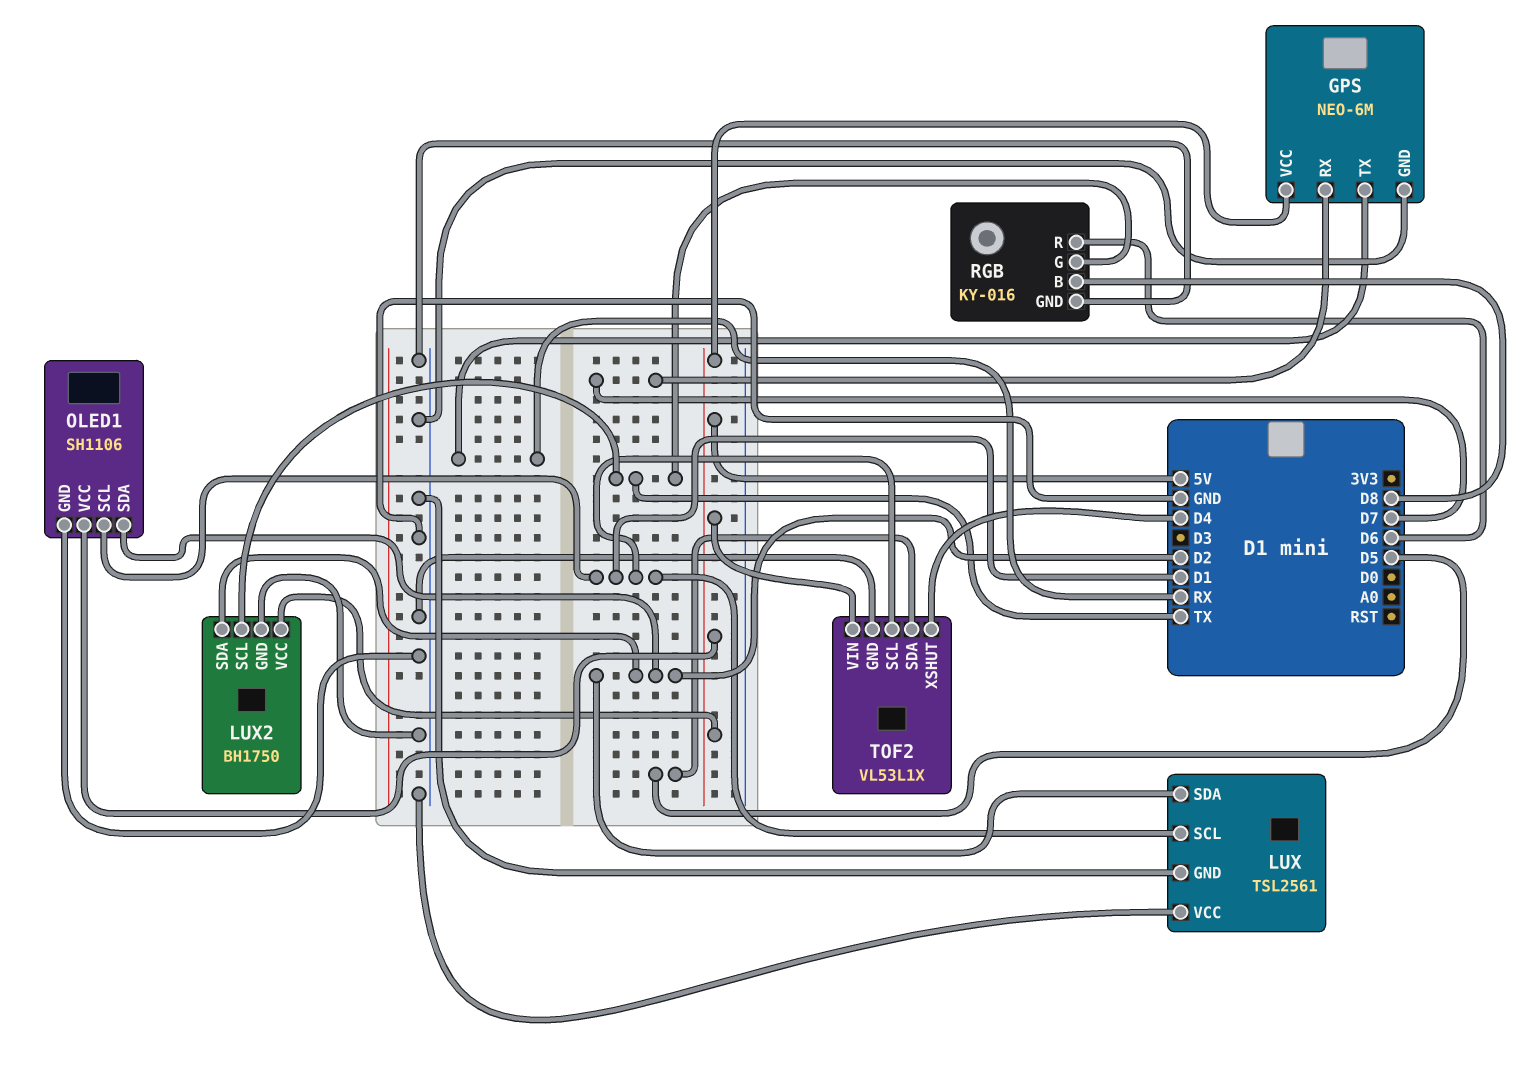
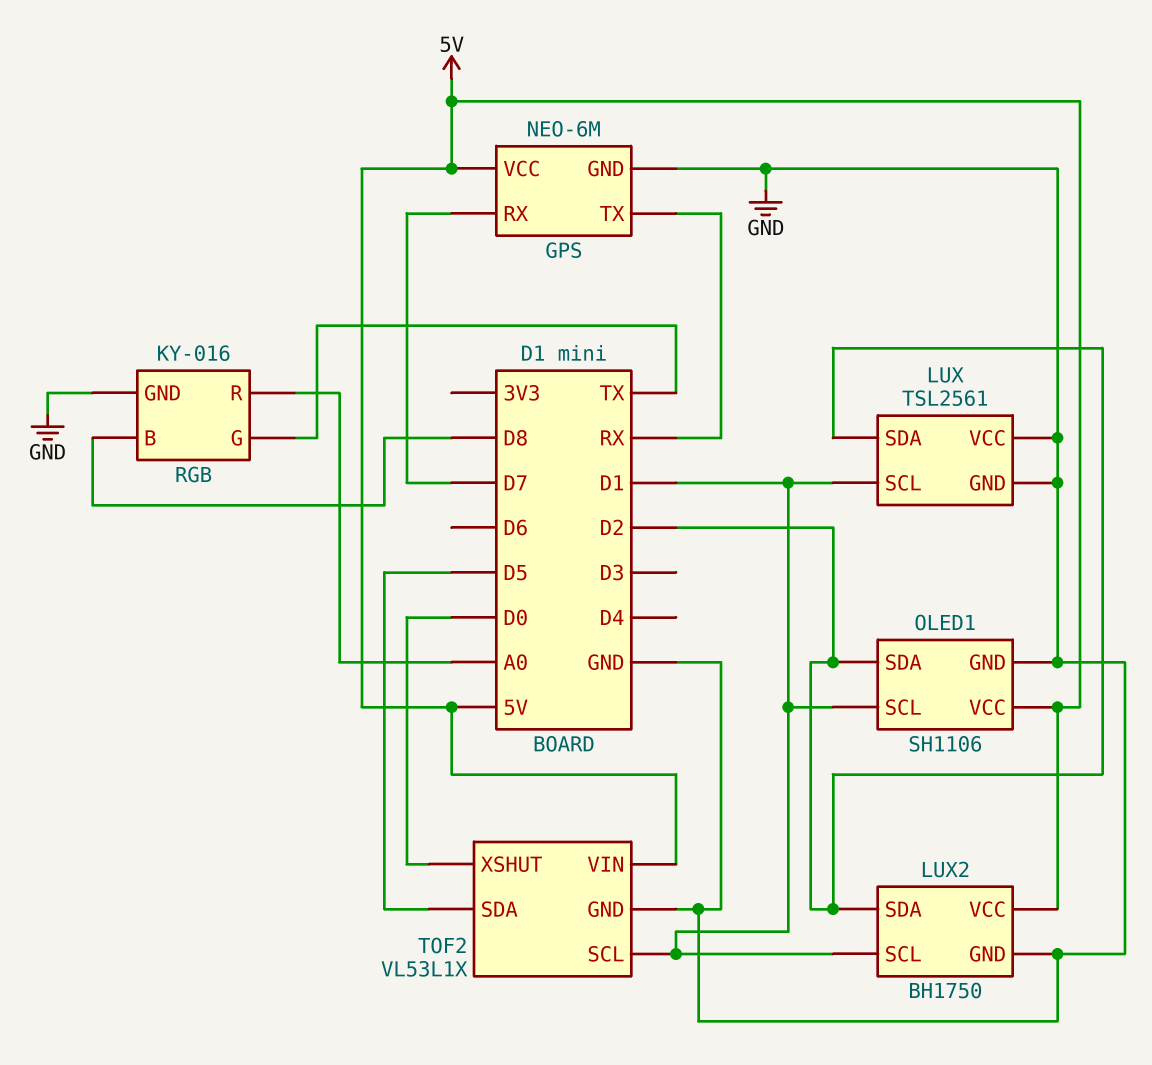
LUX2 pin SCL: TX -> D1
RGB pin R: D6 -> A0
TOF2 pin XSHUT: D4 -> D0

